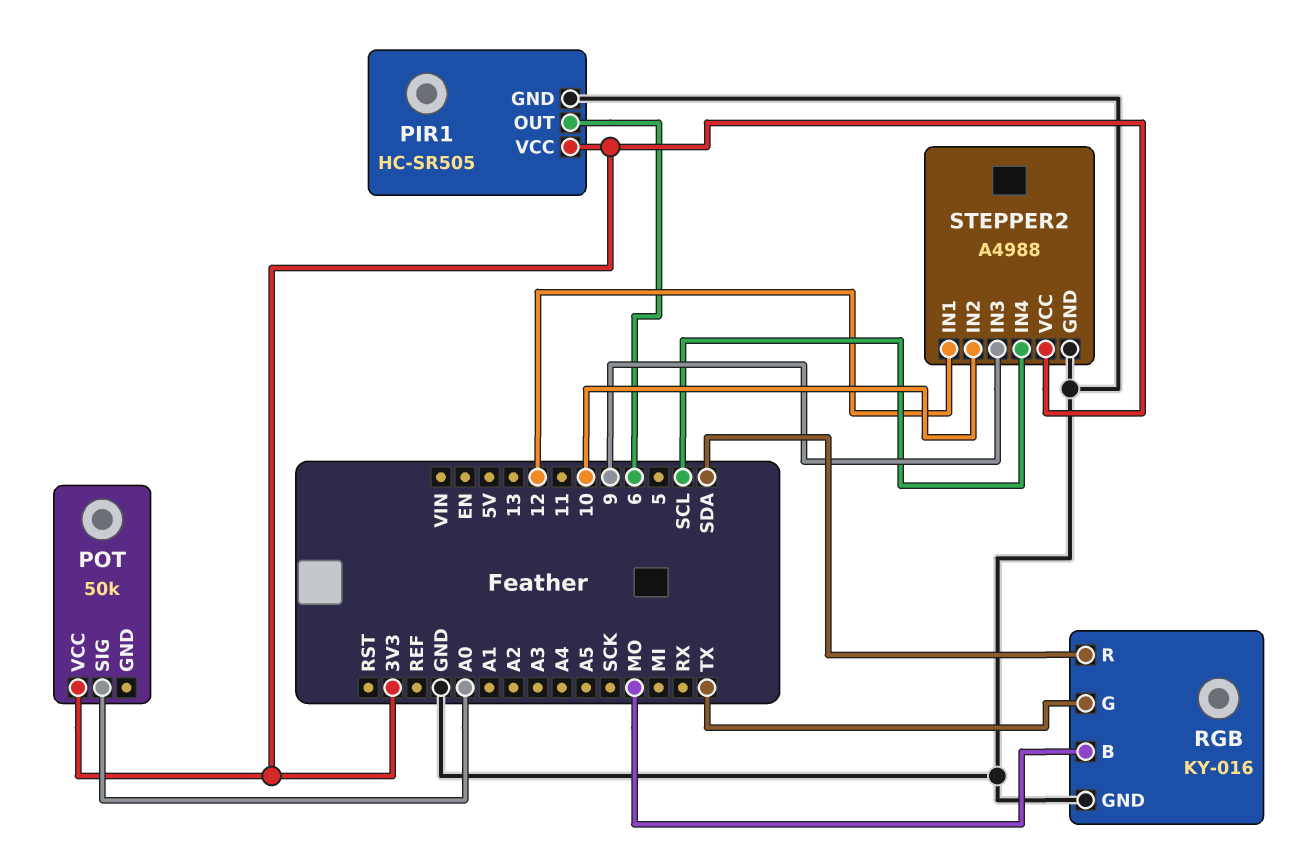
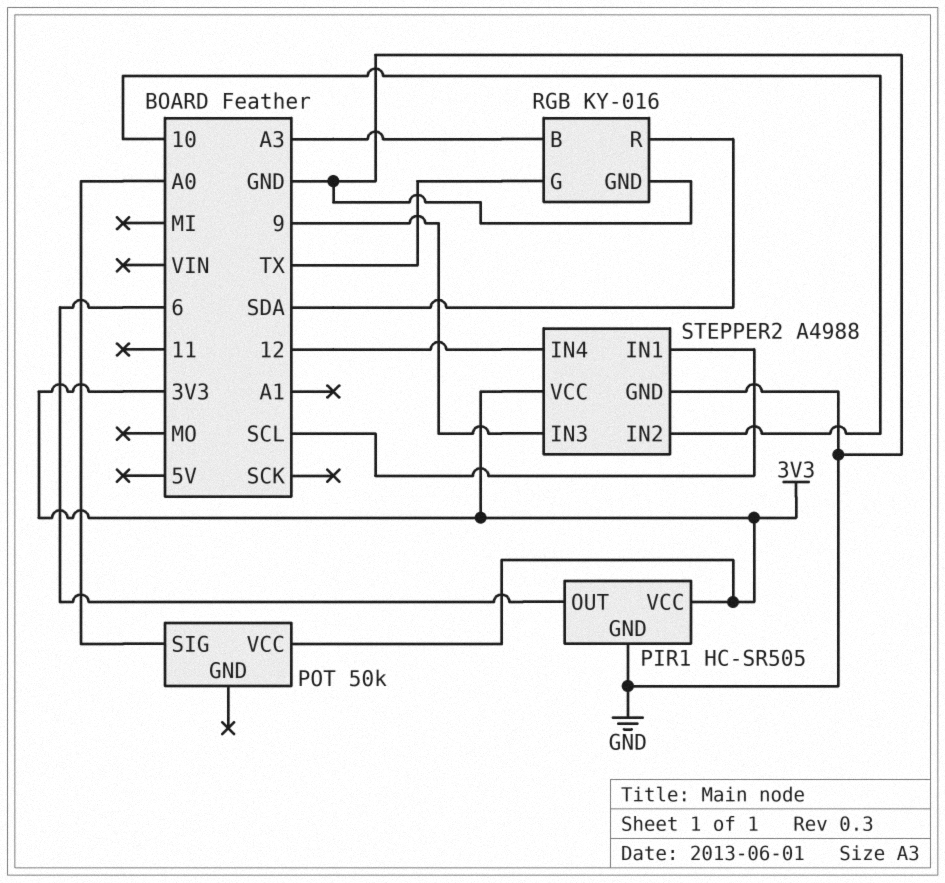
RGB pin B: MO -> A3
STEPPER2 pin IN1: 12 -> SCL
STEPPER2 pin IN4: SCL -> 12

